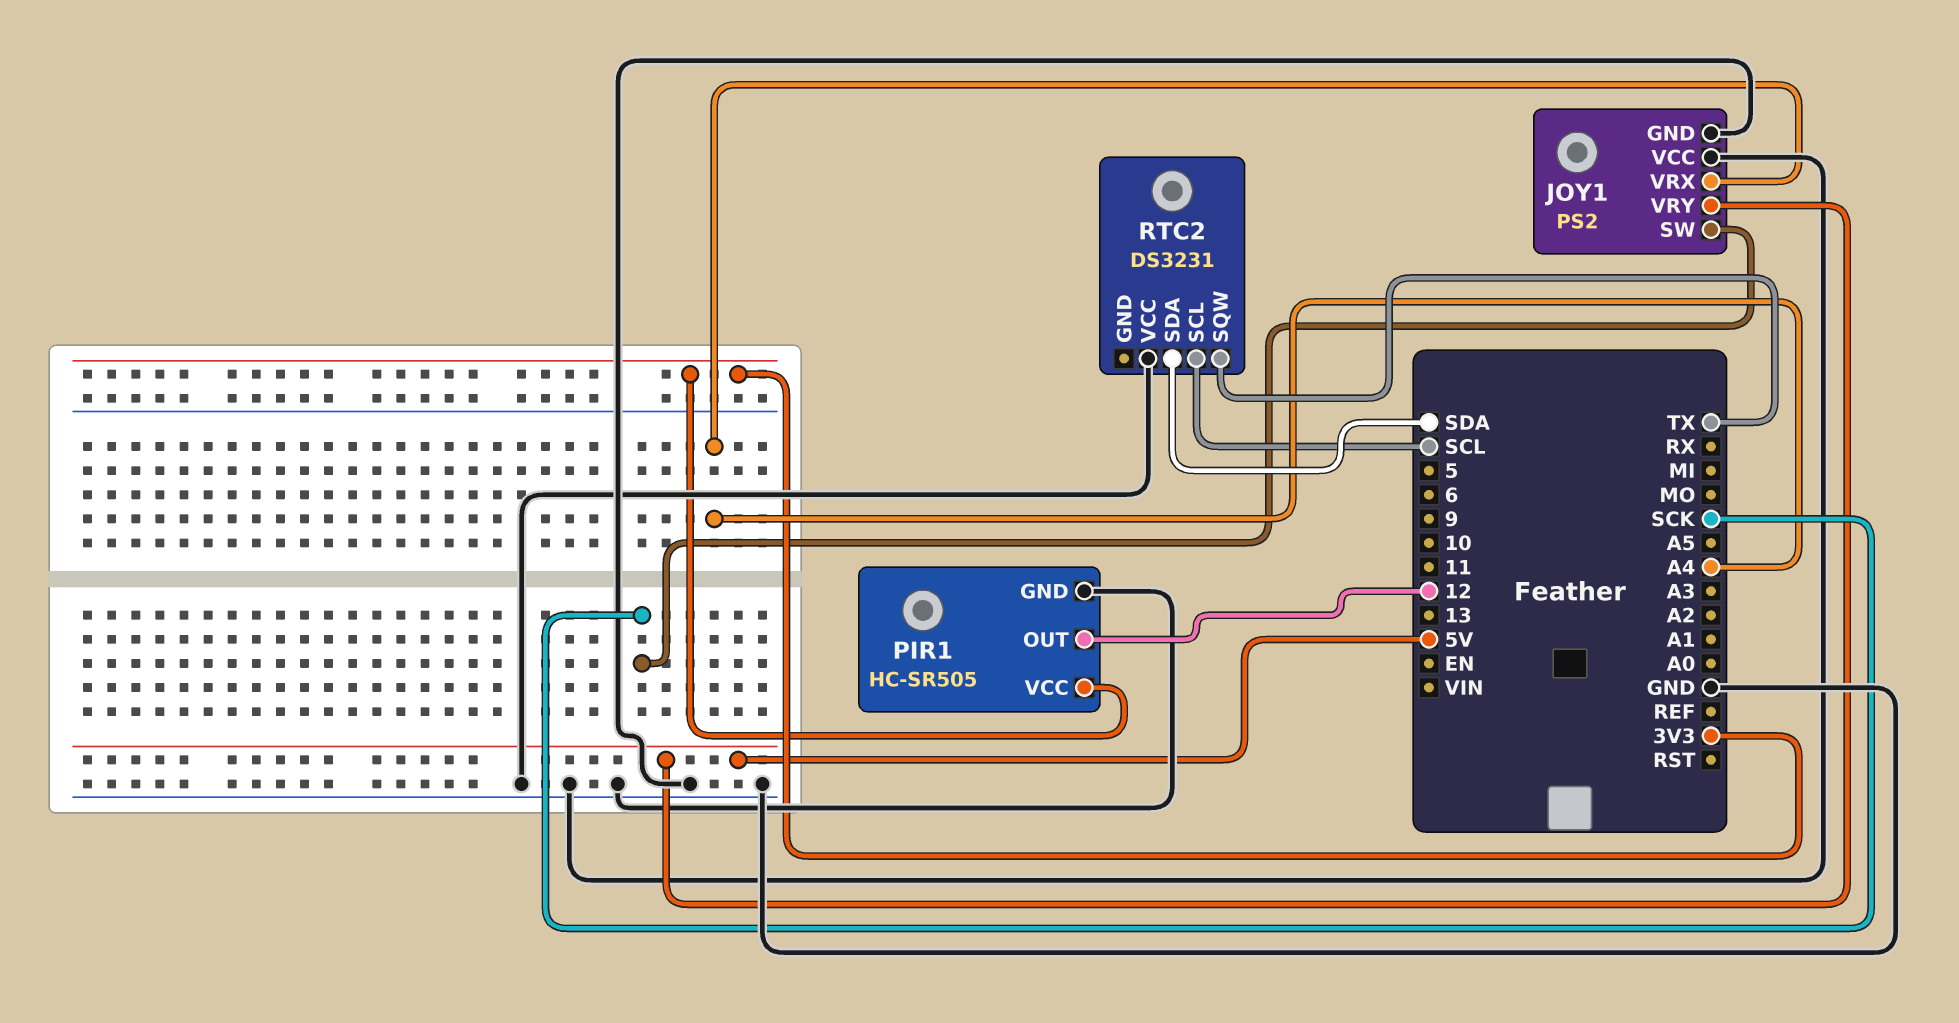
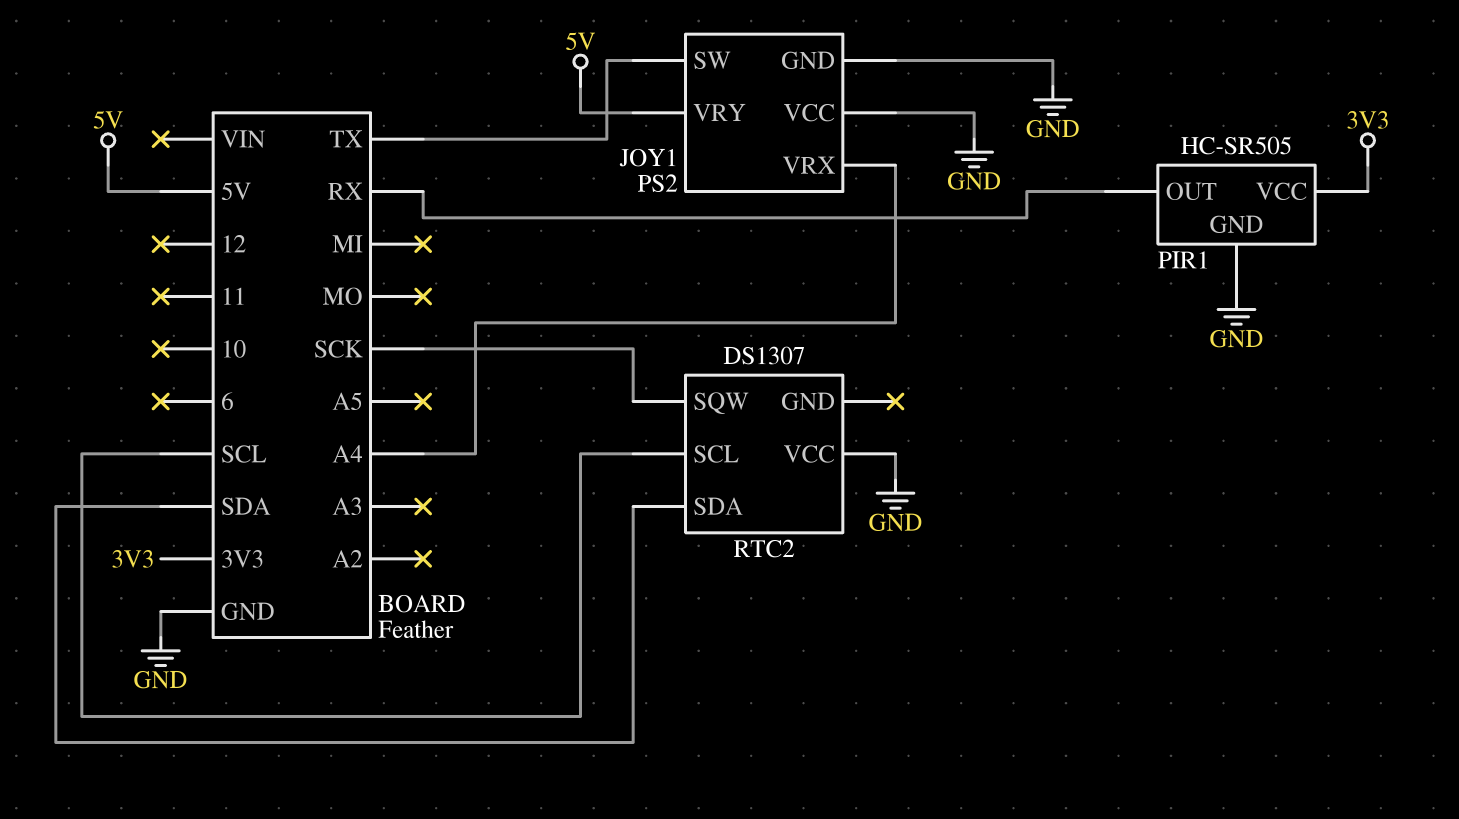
JOY1 pin SW: SCK -> TX
PIR1 pin OUT: 12 -> RX
RTC2: DS3231 -> DS1307
RTC2 pin SQW: TX -> SCK

